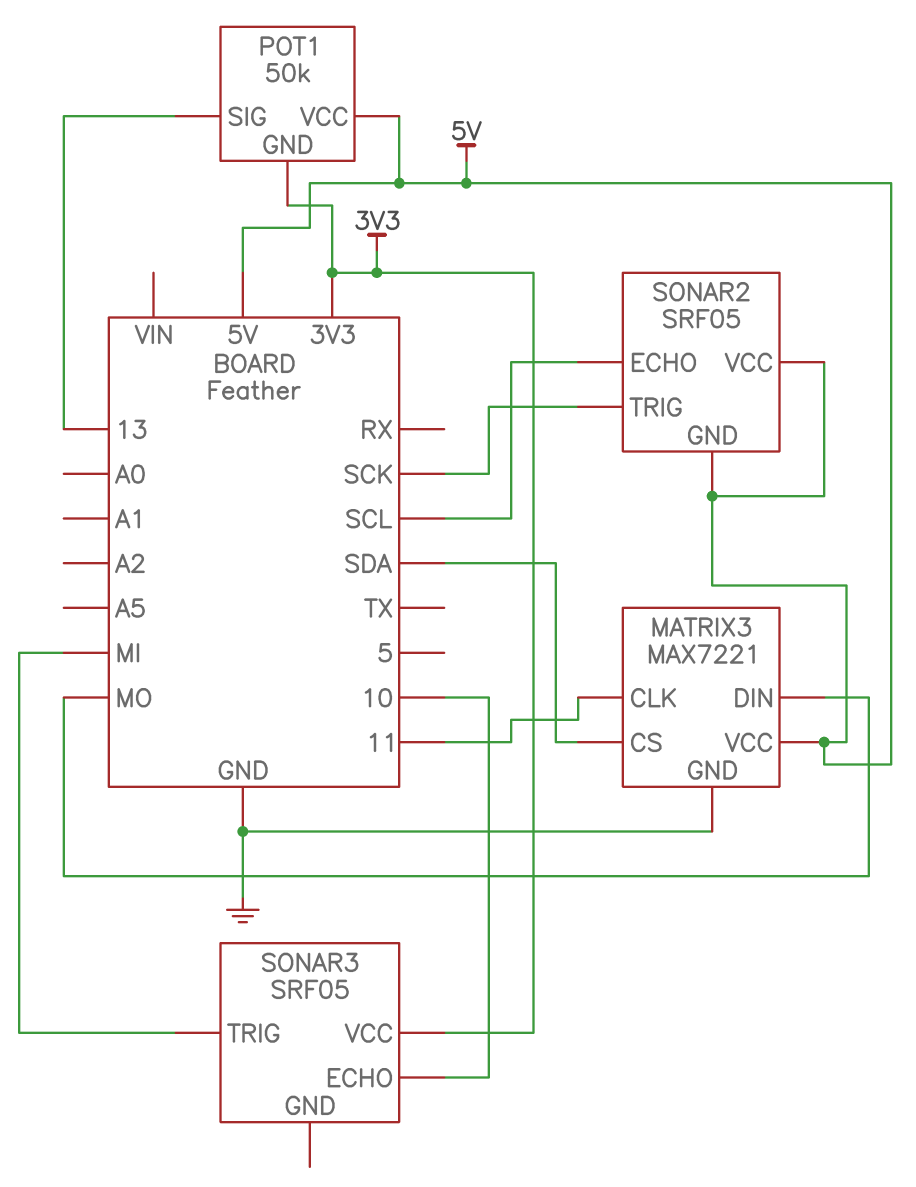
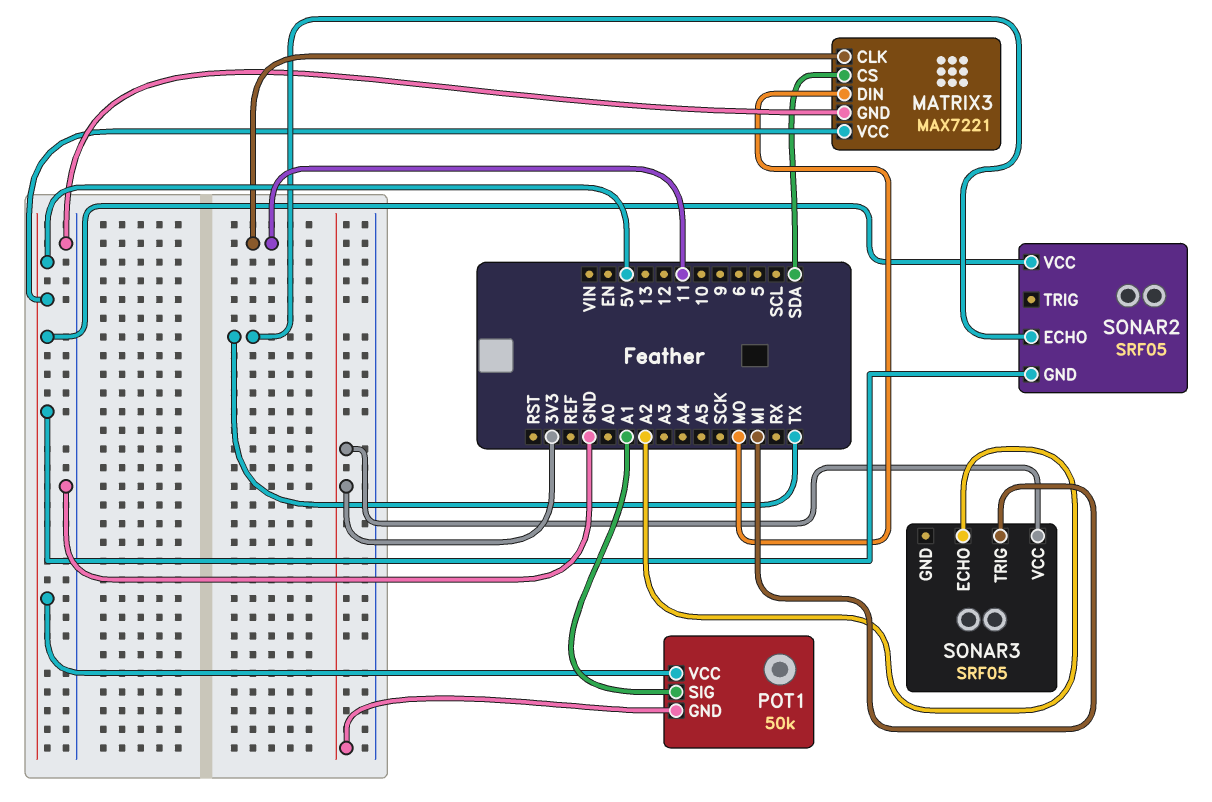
POT1 pin SIG: 13 -> A1
SONAR2 pin ECHO: SCL -> TX
SONAR2 pin TRIG: SCK -> none
SONAR3 pin ECHO: 10 -> A2

